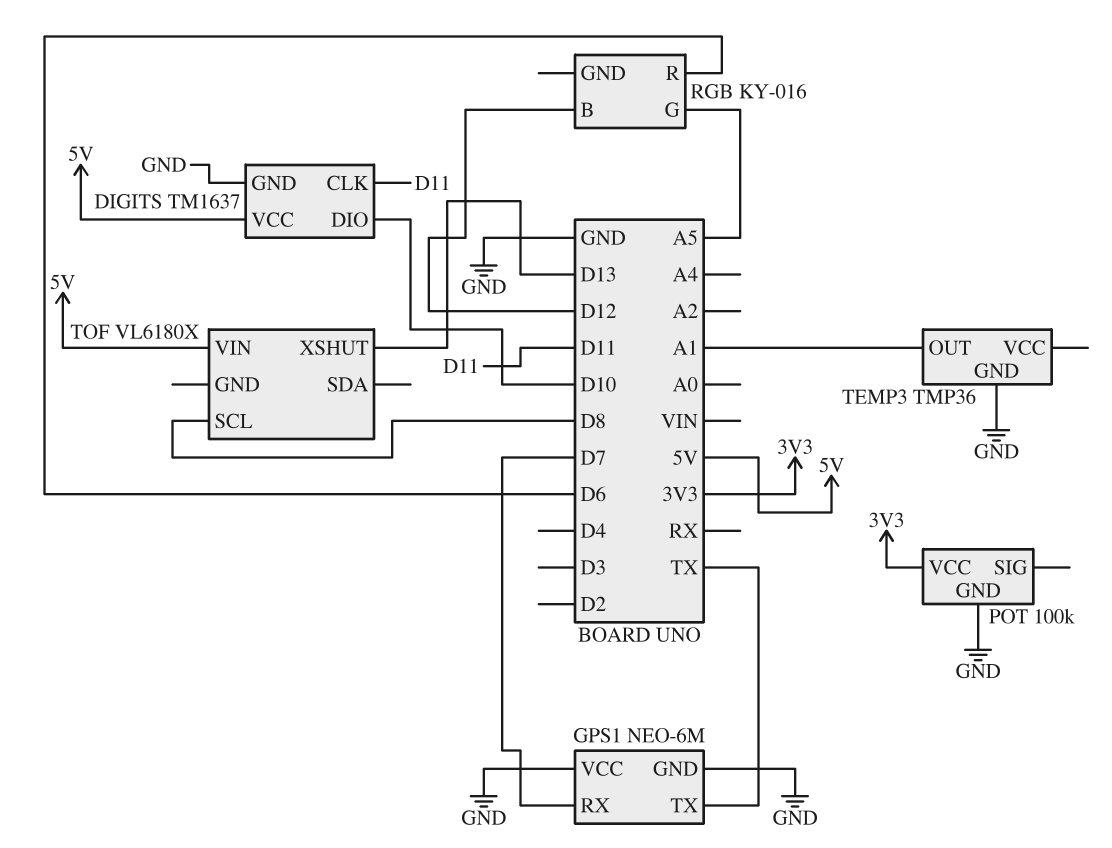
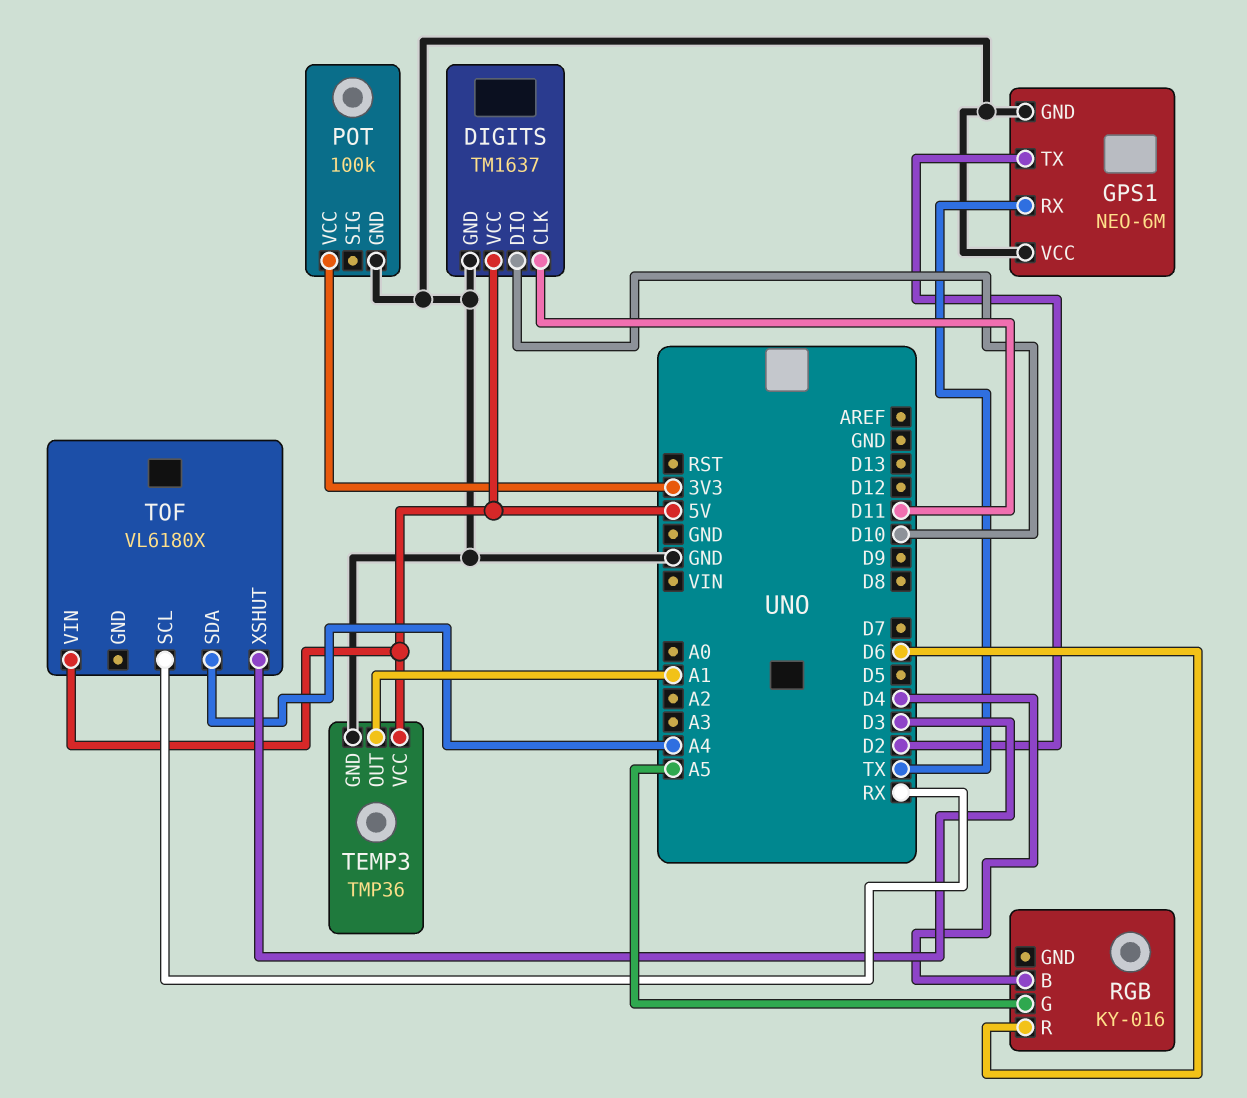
GPS1 pin RX: D7 -> TX
GPS1 pin TX: TX -> D2
RGB pin B: D12 -> D4
TEMP3 pin VCC: none -> 5V
TOF pin SCL: D8 -> RX
TOF pin SDA: none -> A4
TOF pin XSHUT: D13 -> D3

